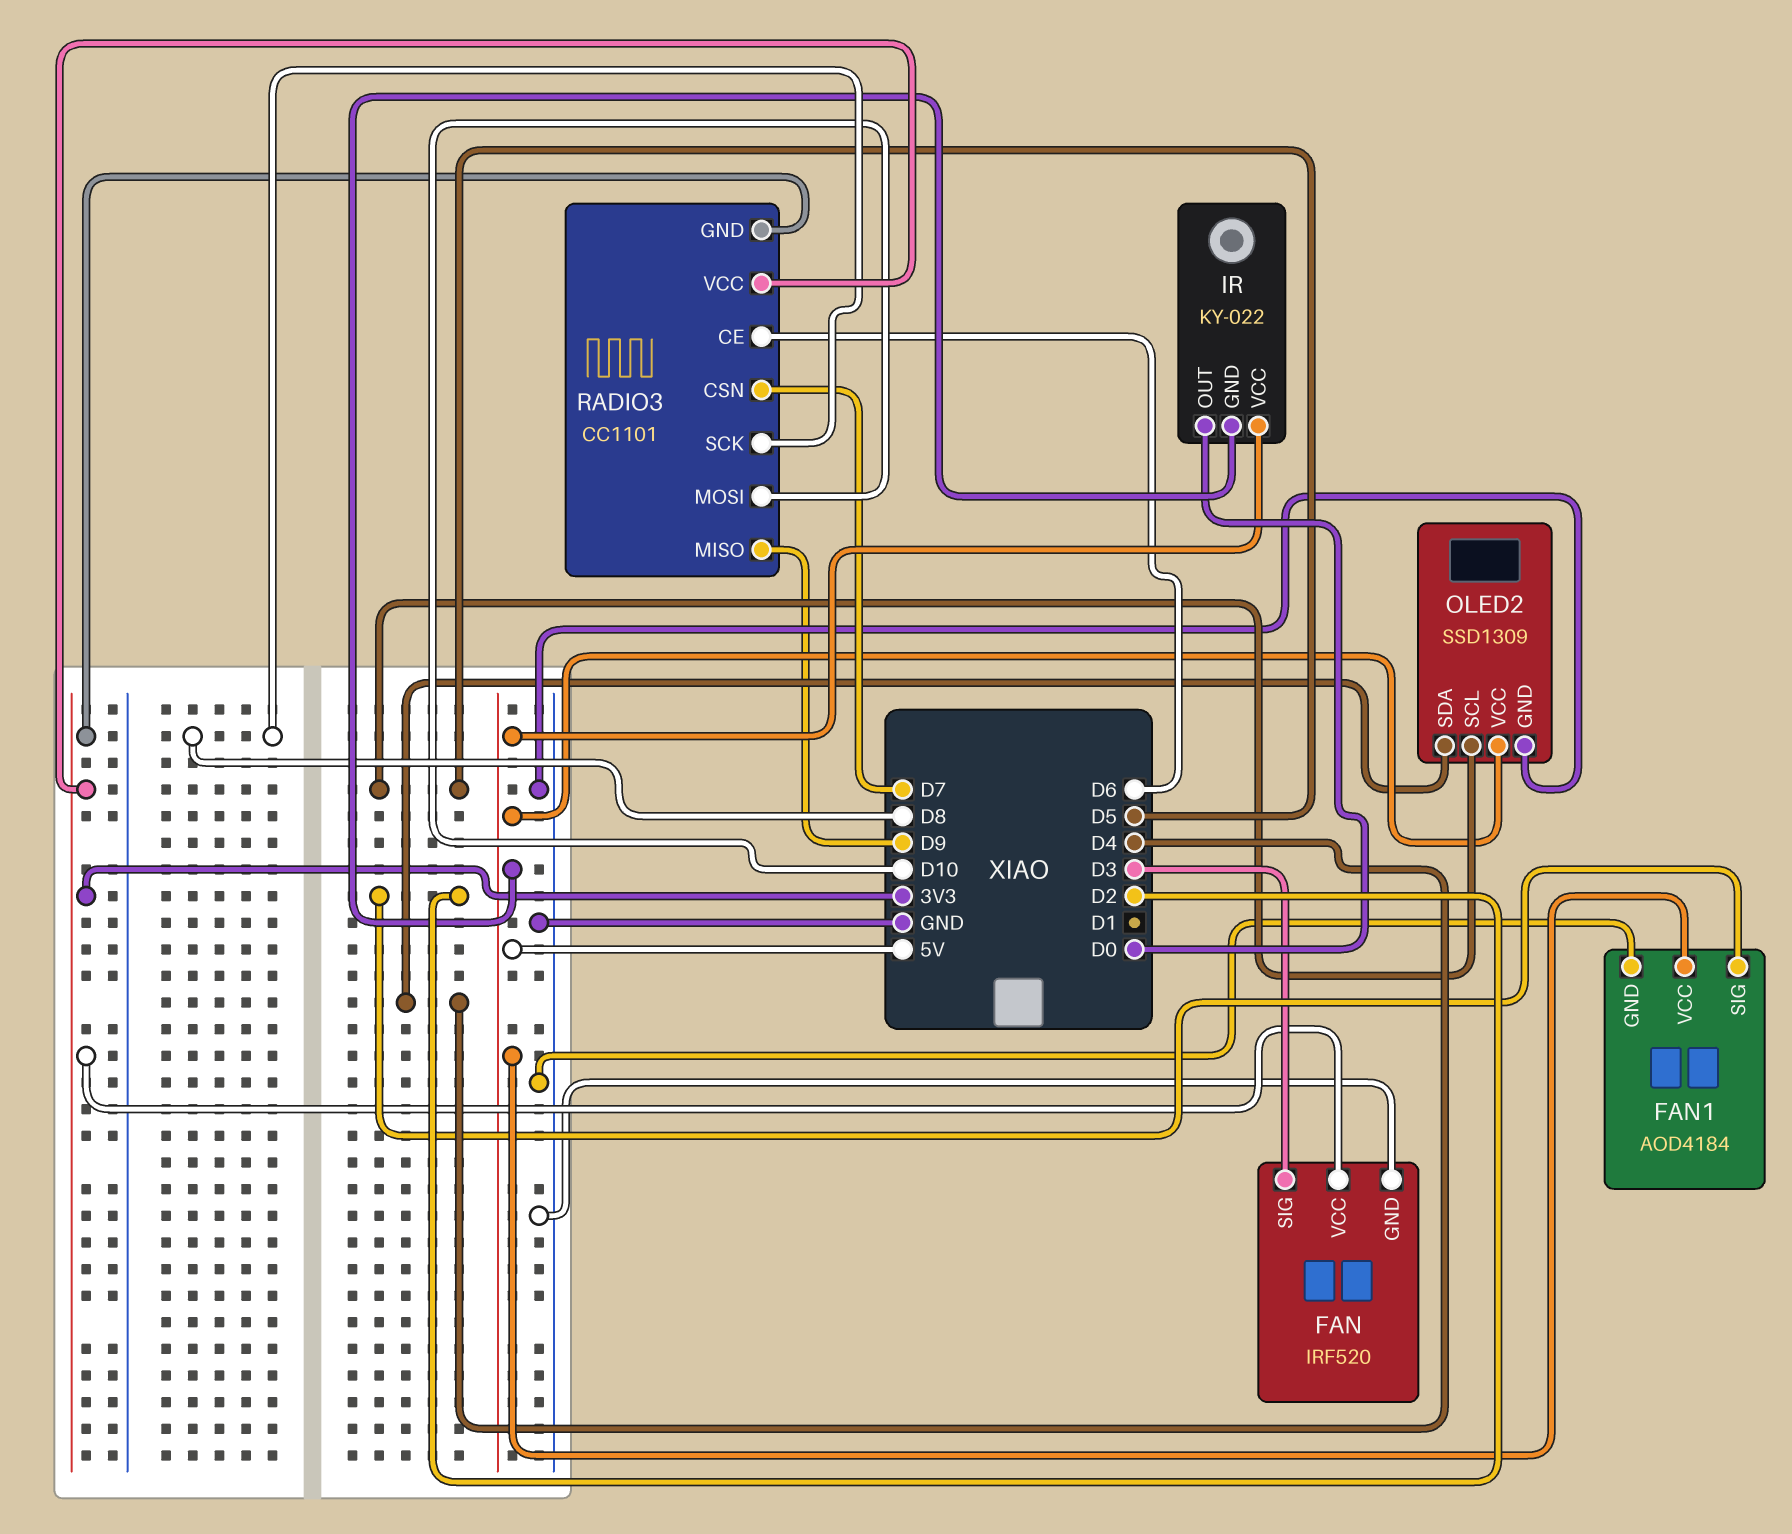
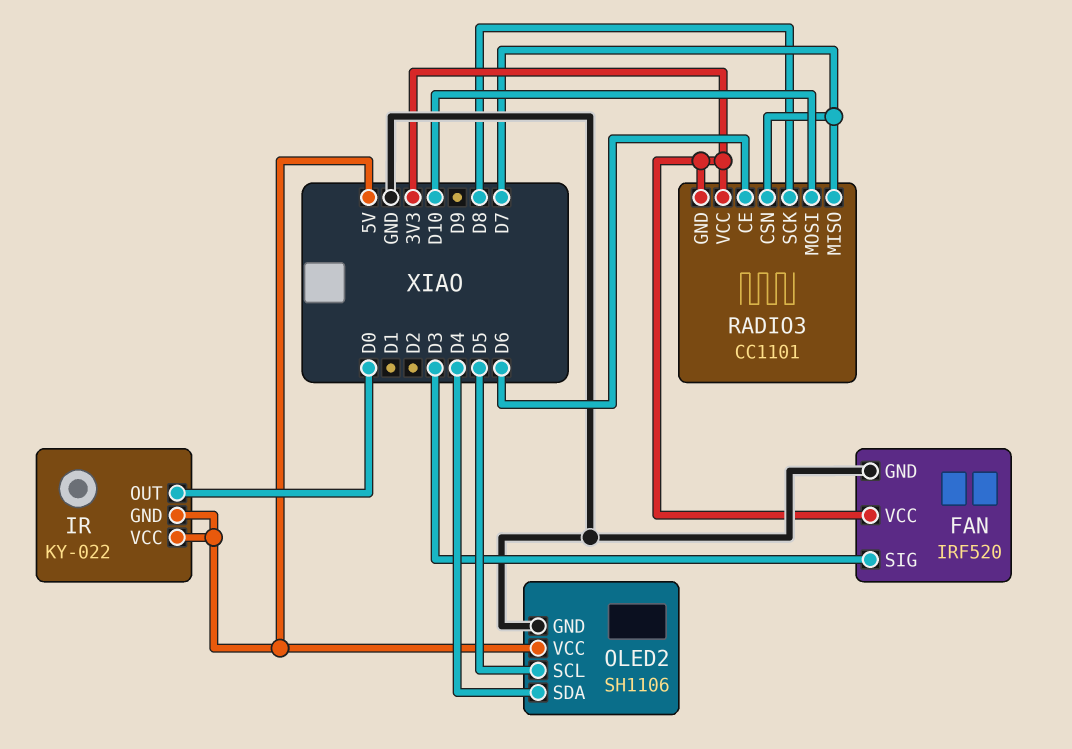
FAN1: AOD4184 -> none
FAN1 pin GND: GND -> none
FAN1 pin SIG: D2 -> none
FAN1 pin VCC: 5V -> none
OLED2: SSD1309 -> SH1106
RADIO3 pin MISO: D9 -> D7

